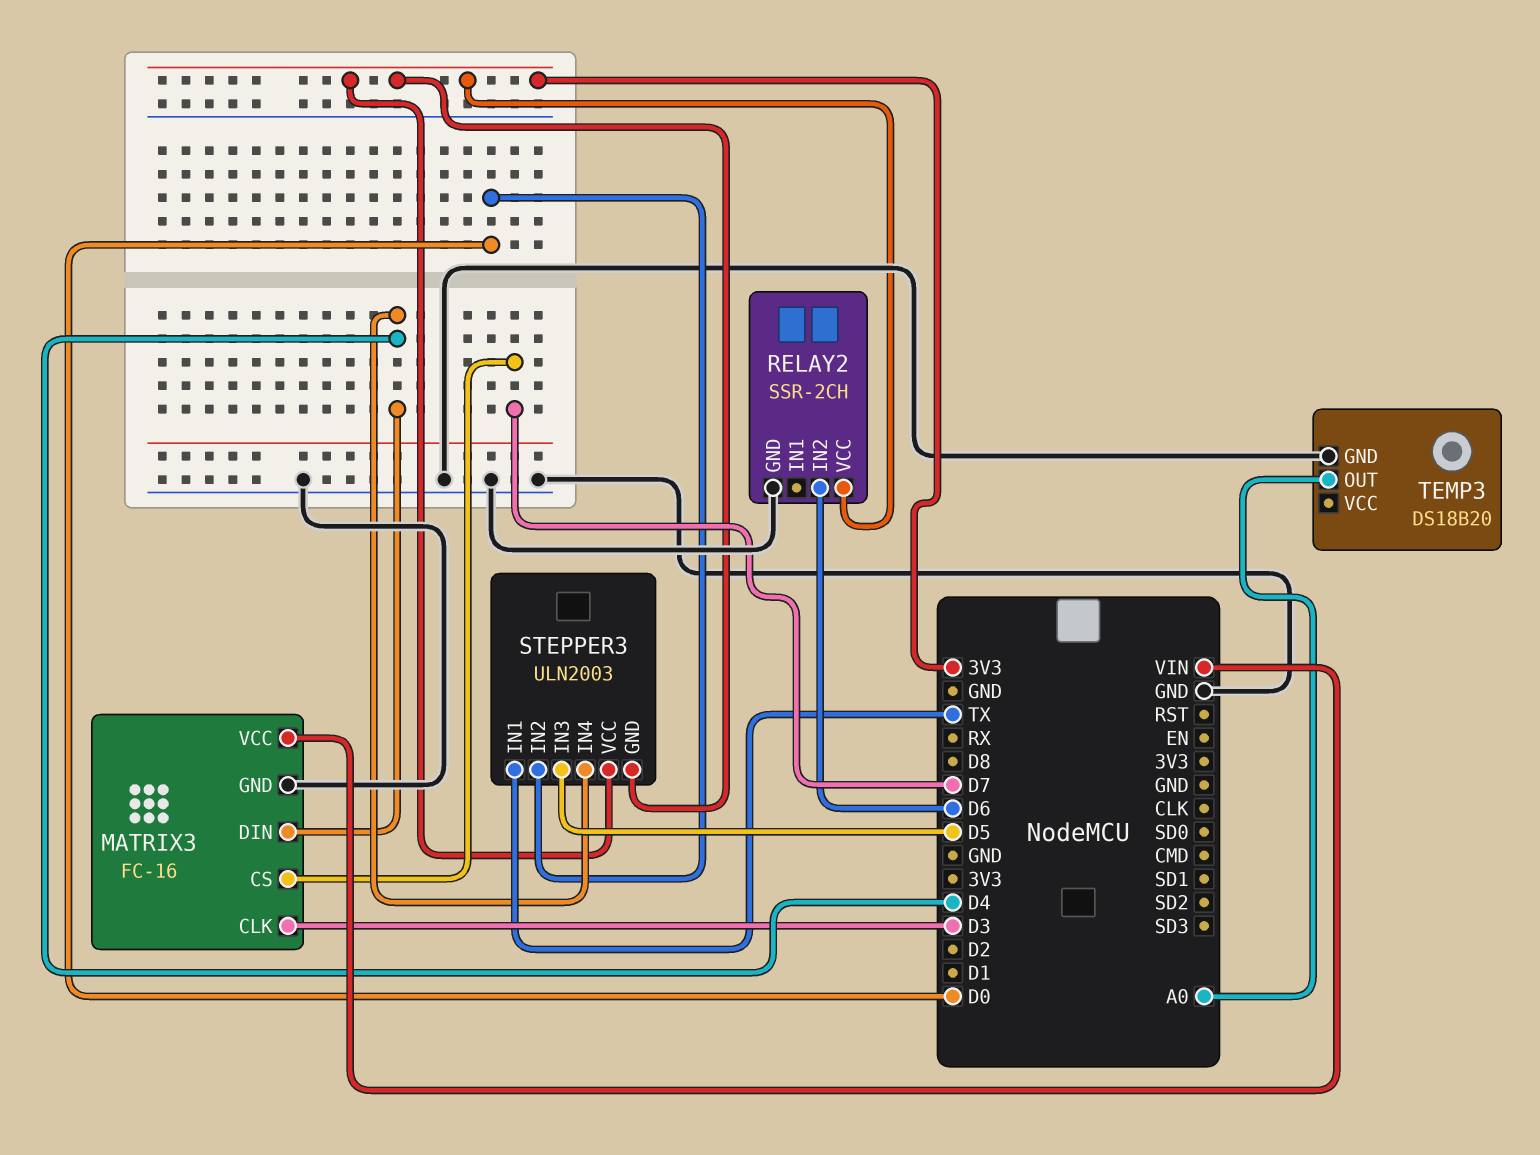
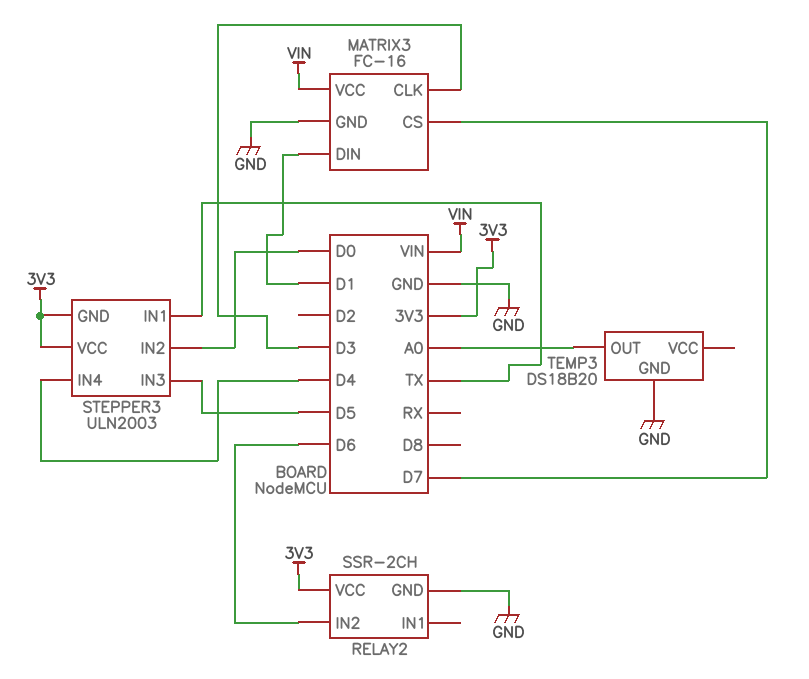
MATRIX3 pin DIN: D4 -> D1

